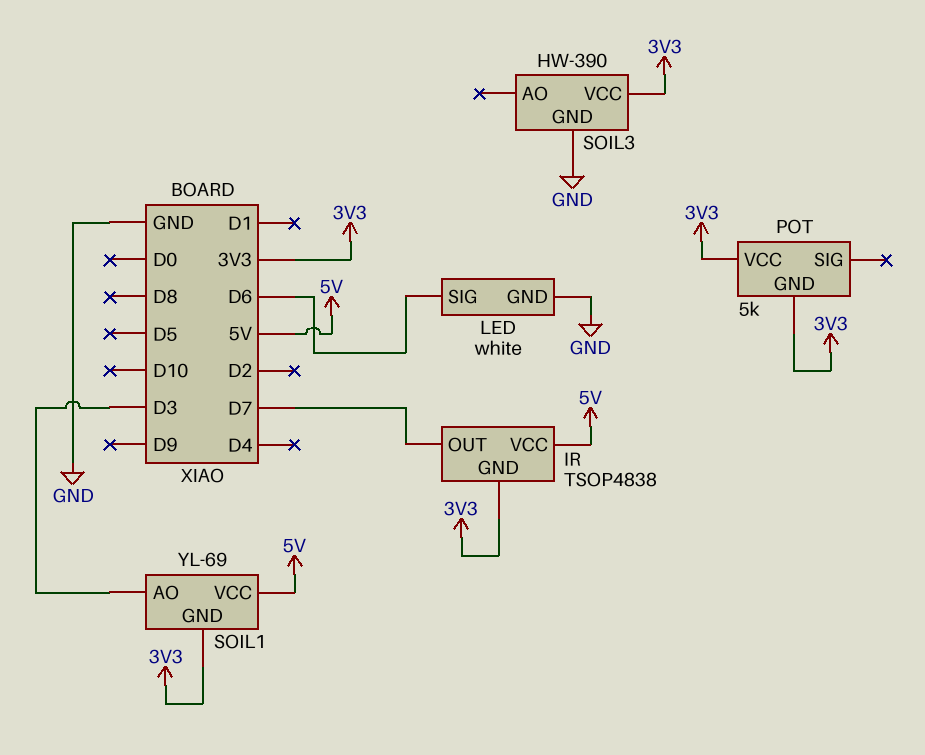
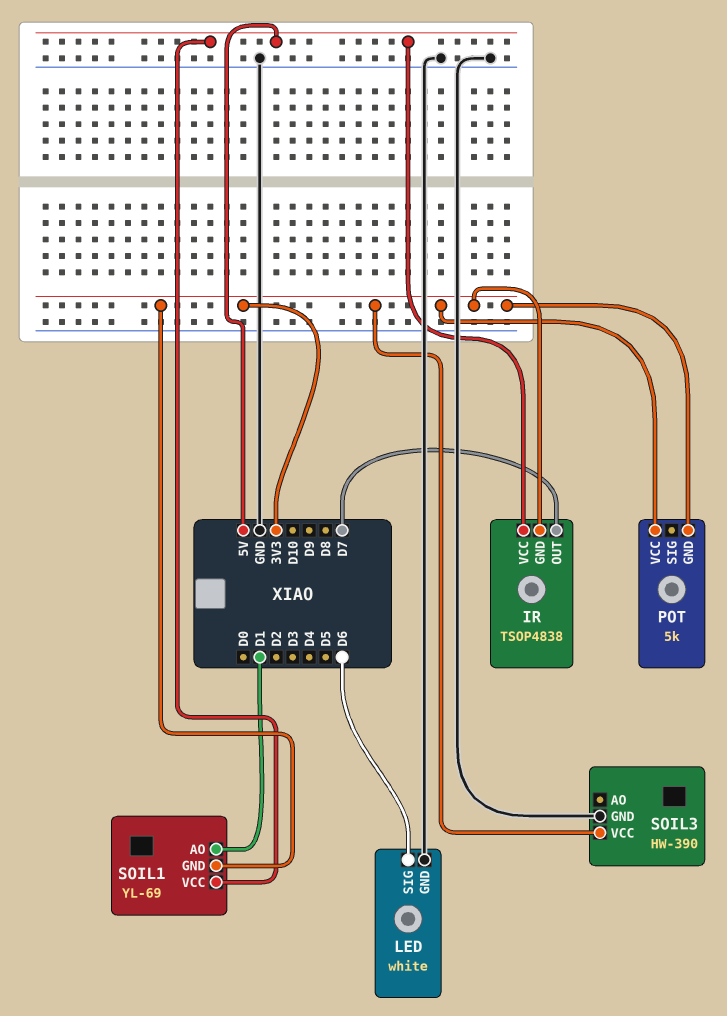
SOIL1 pin AO: D3 -> D1

